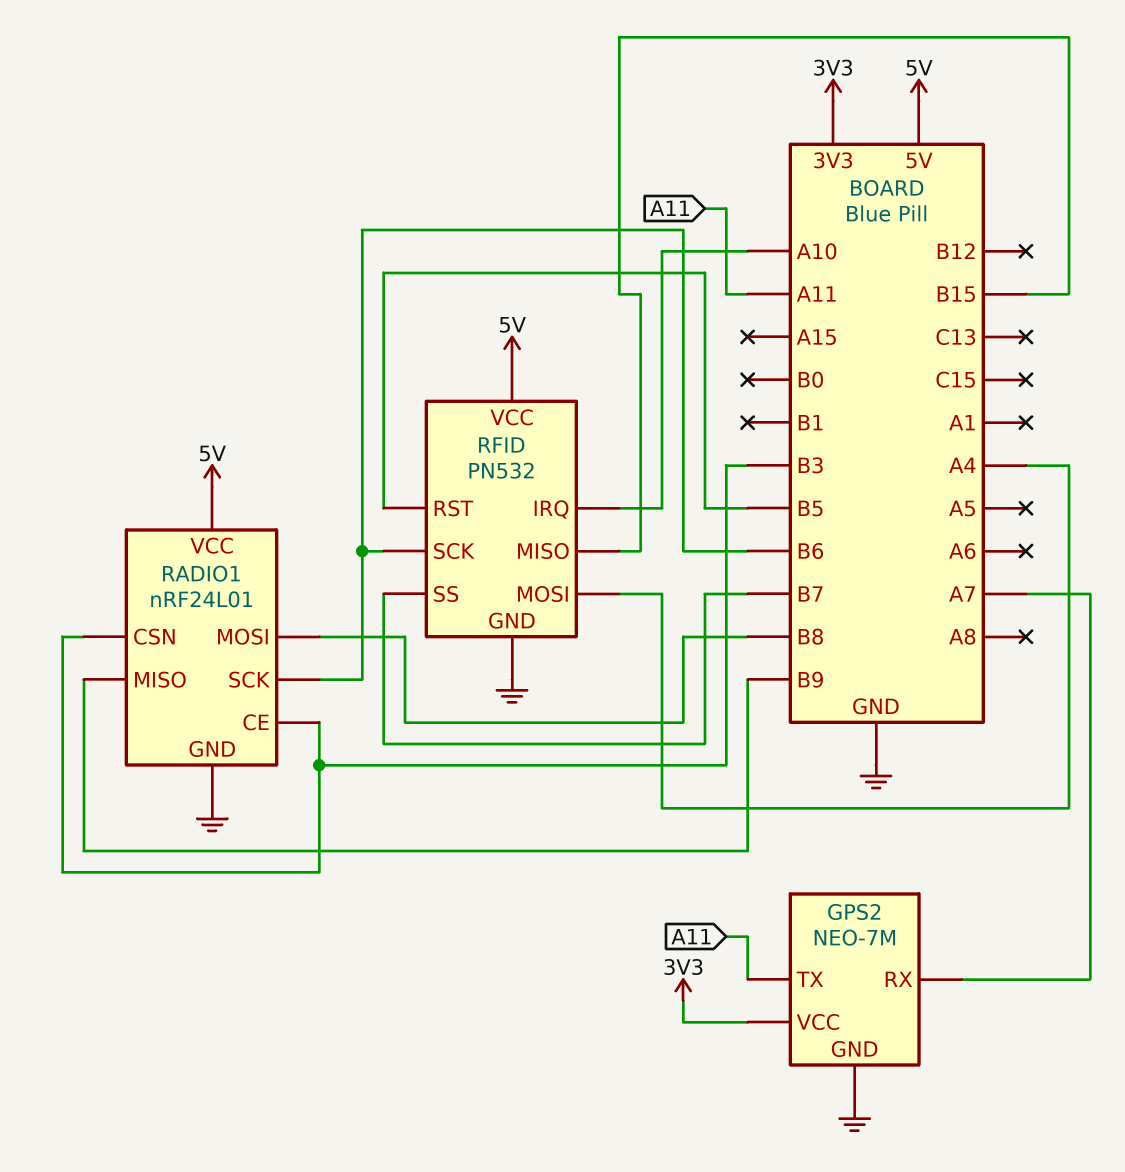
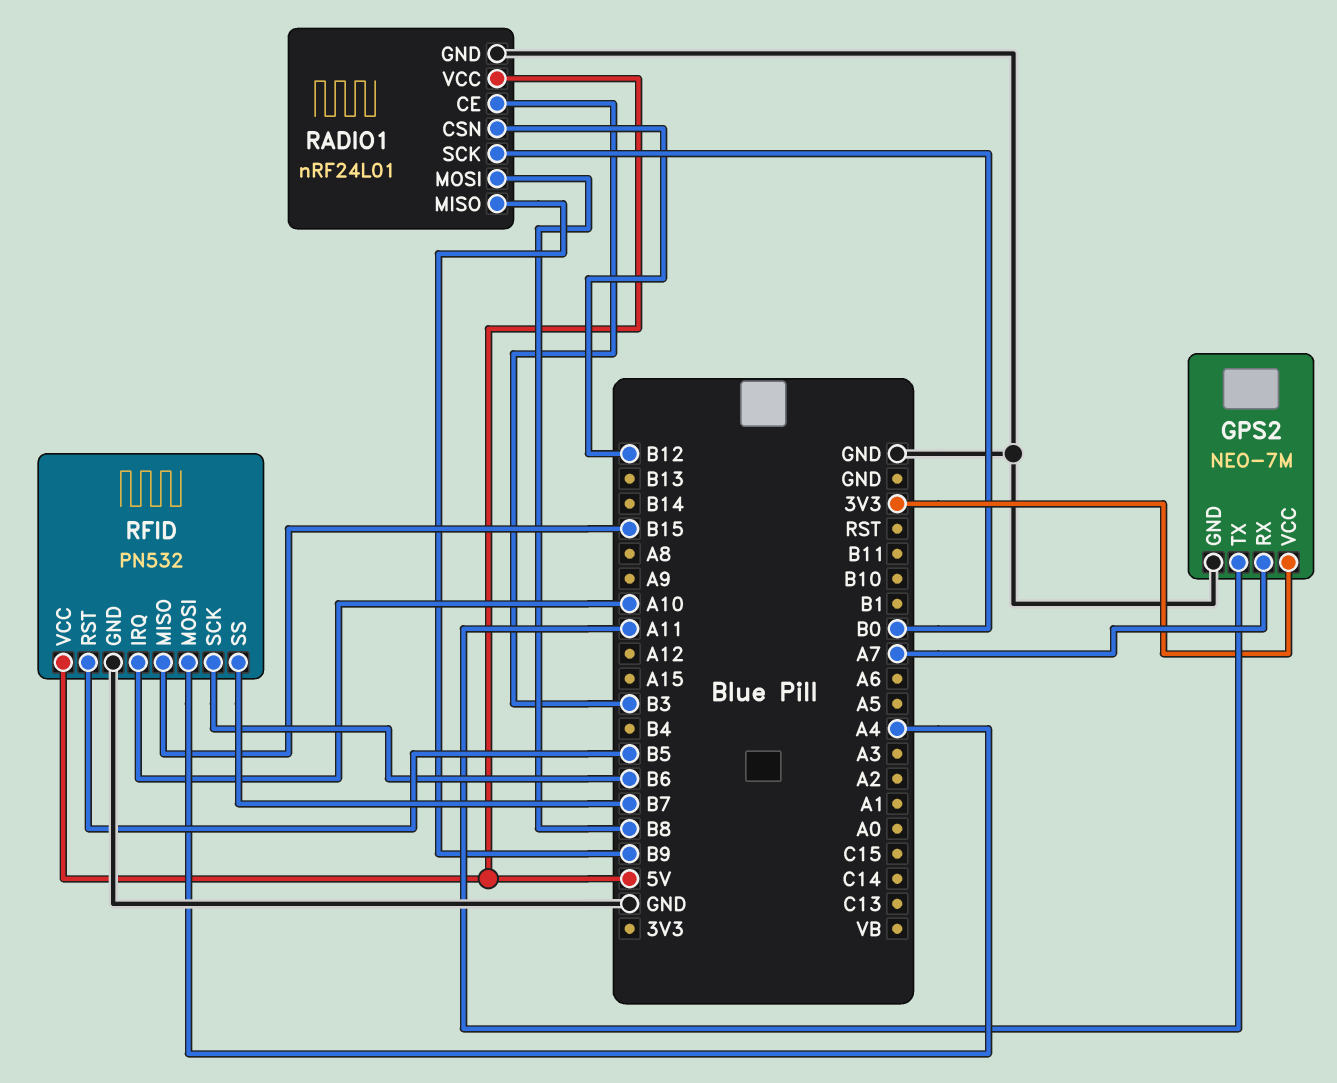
RADIO1 pin CSN: B3 -> B12
RADIO1 pin SCK: B6 -> B0

